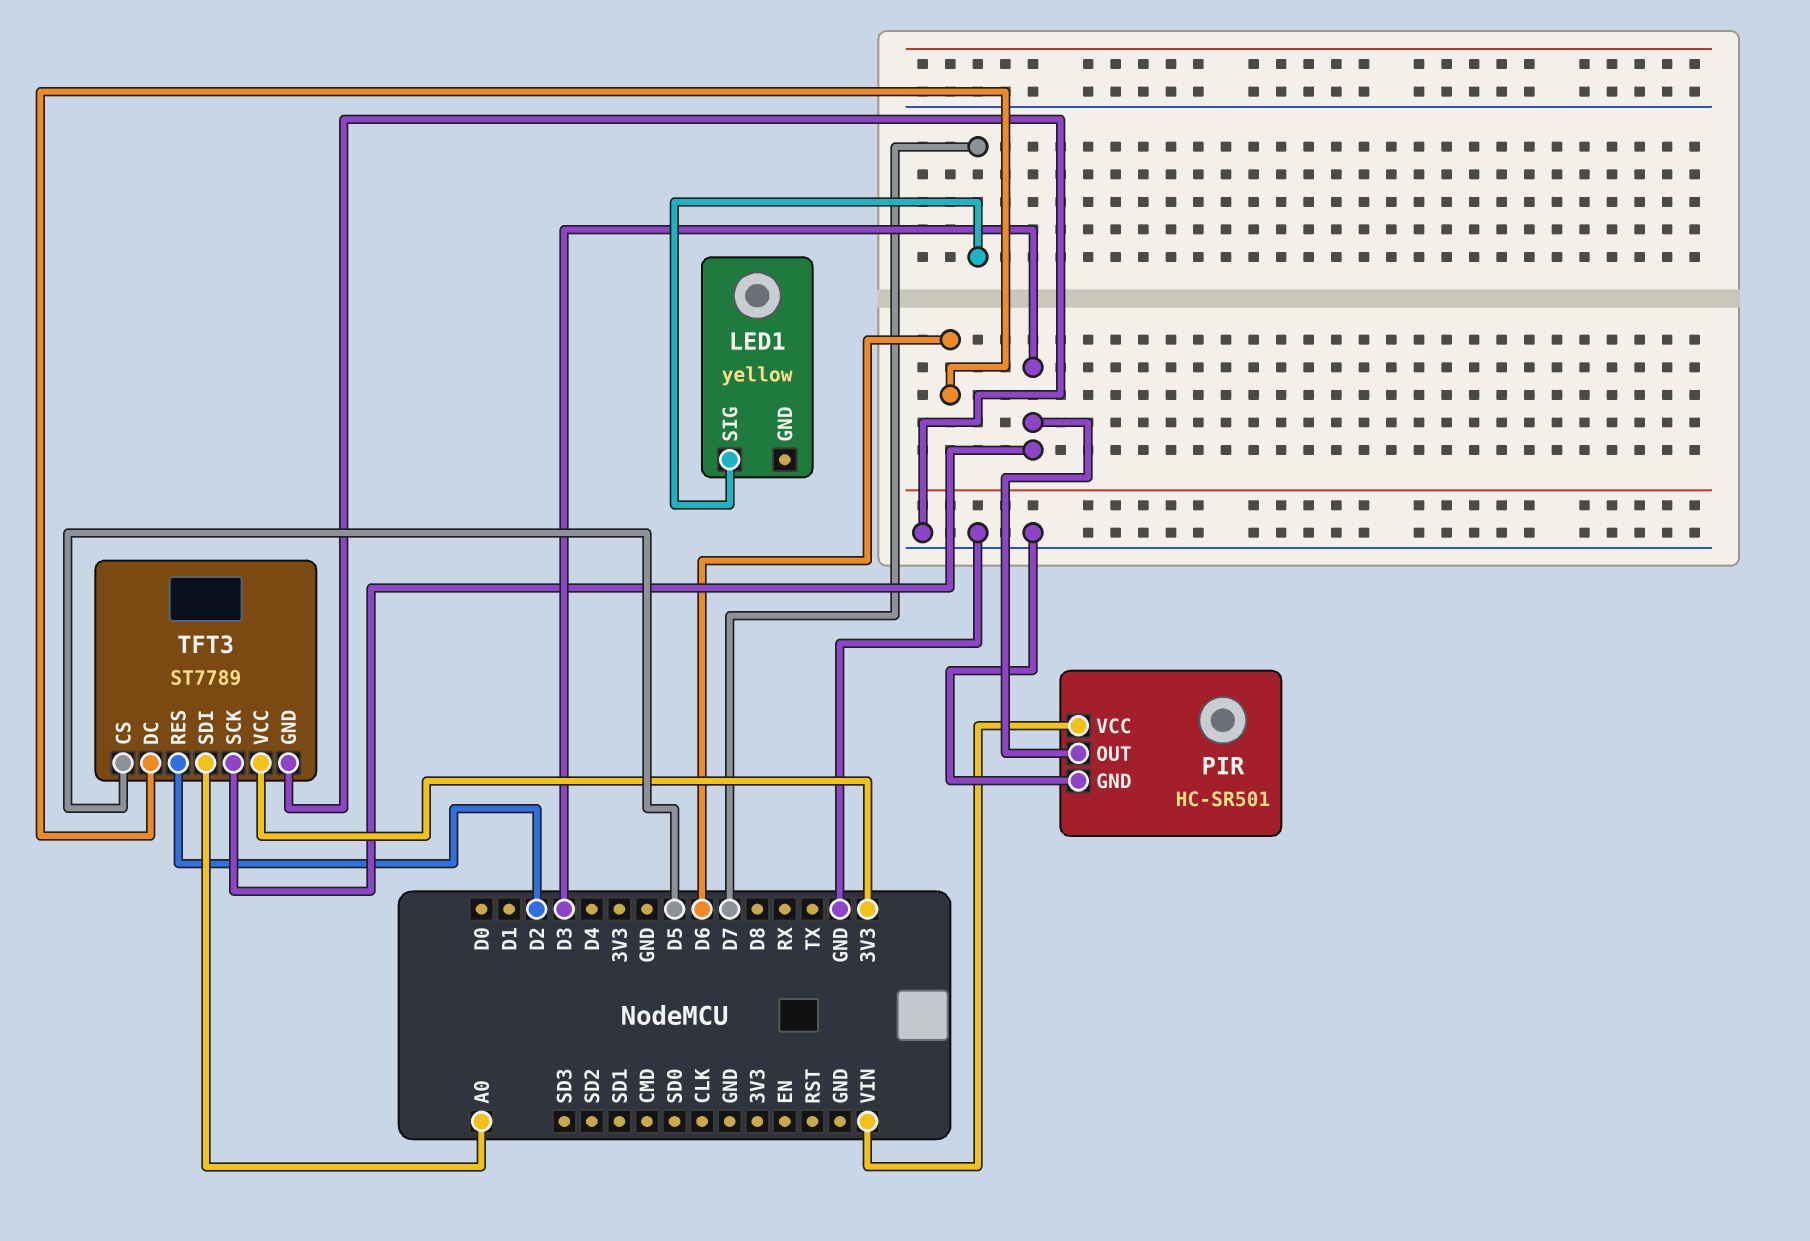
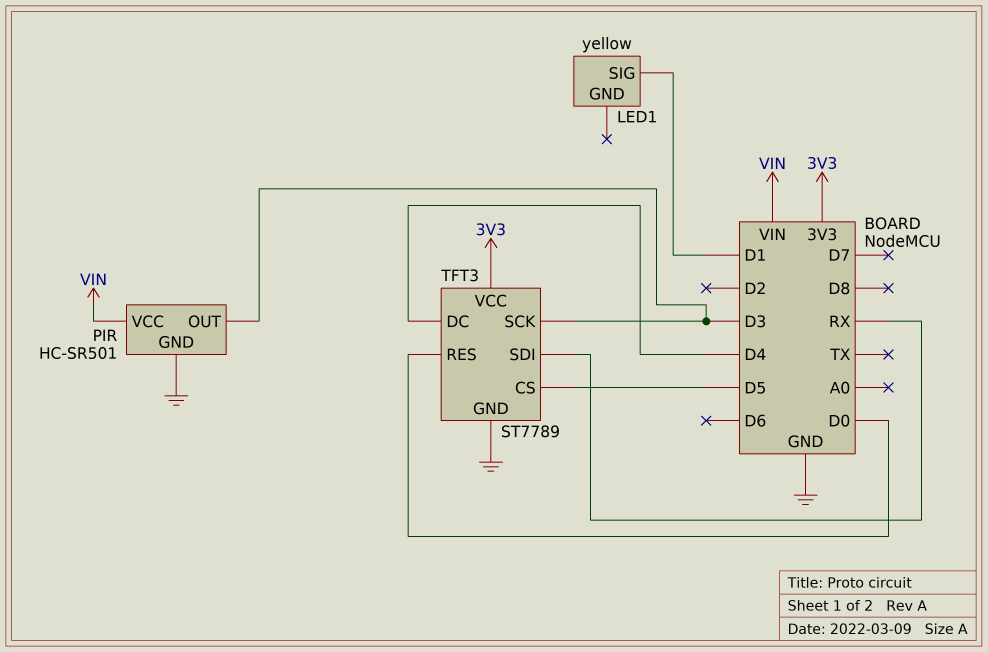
LED1 pin SIG: D7 -> D1
TFT3 pin DC: D6 -> D4
TFT3 pin RES: D2 -> D0
TFT3 pin SDI: A0 -> RX

